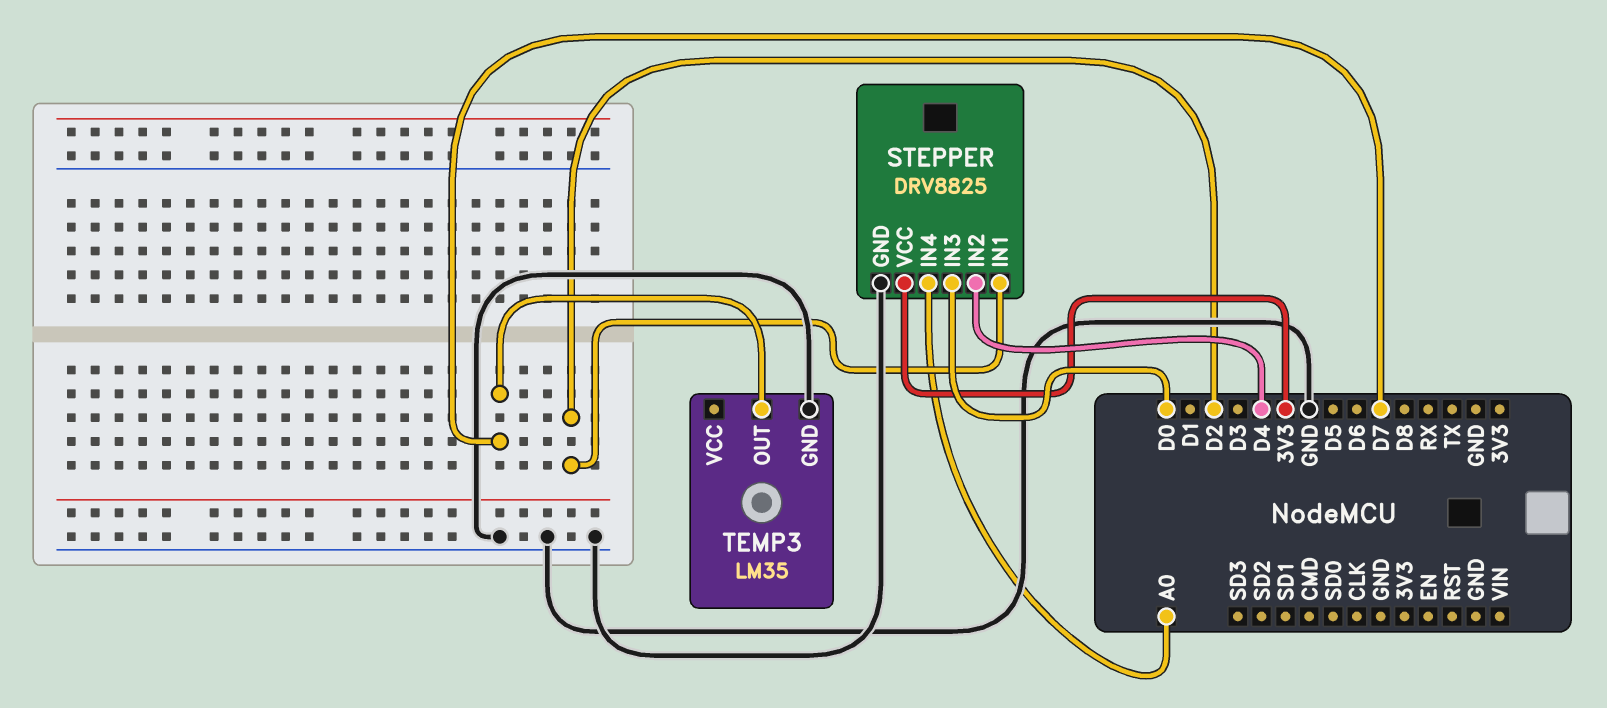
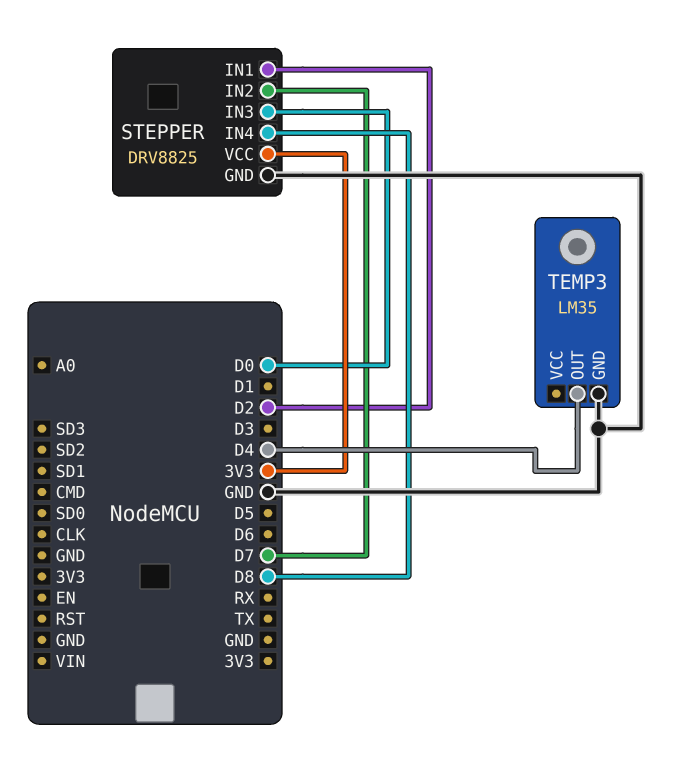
STEPPER pin IN2: D4 -> D7
STEPPER pin IN4: A0 -> D8
TEMP3 pin OUT: D7 -> D4

